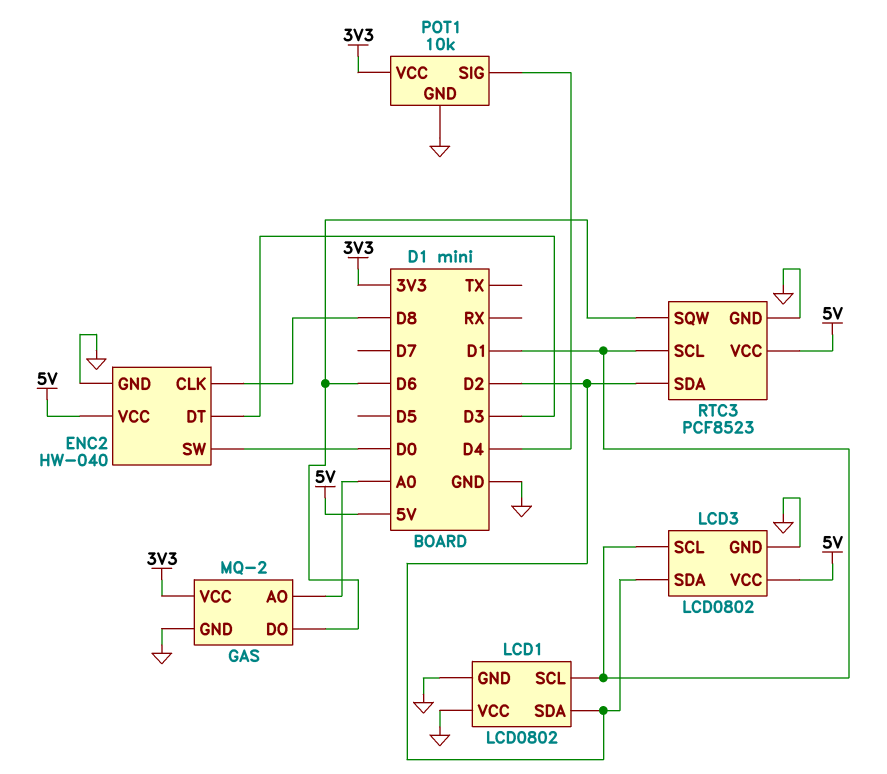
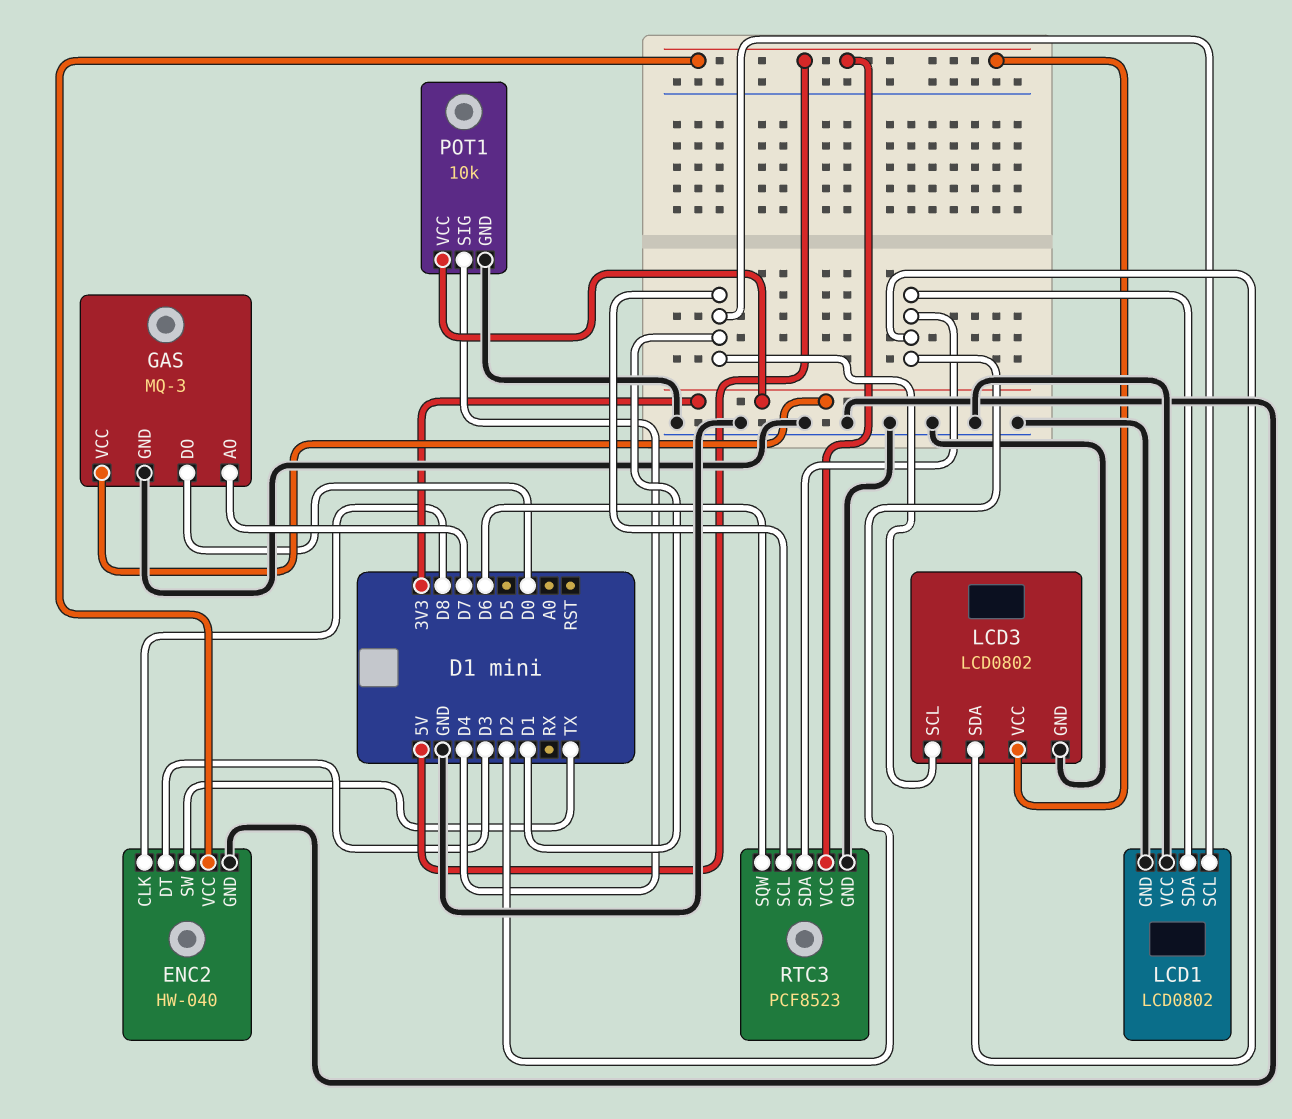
ENC2 pin SW: D0 -> TX
GAS: MQ-2 -> MQ-3
GAS pin AO: A0 -> D7
GAS pin DO: D6 -> D0

